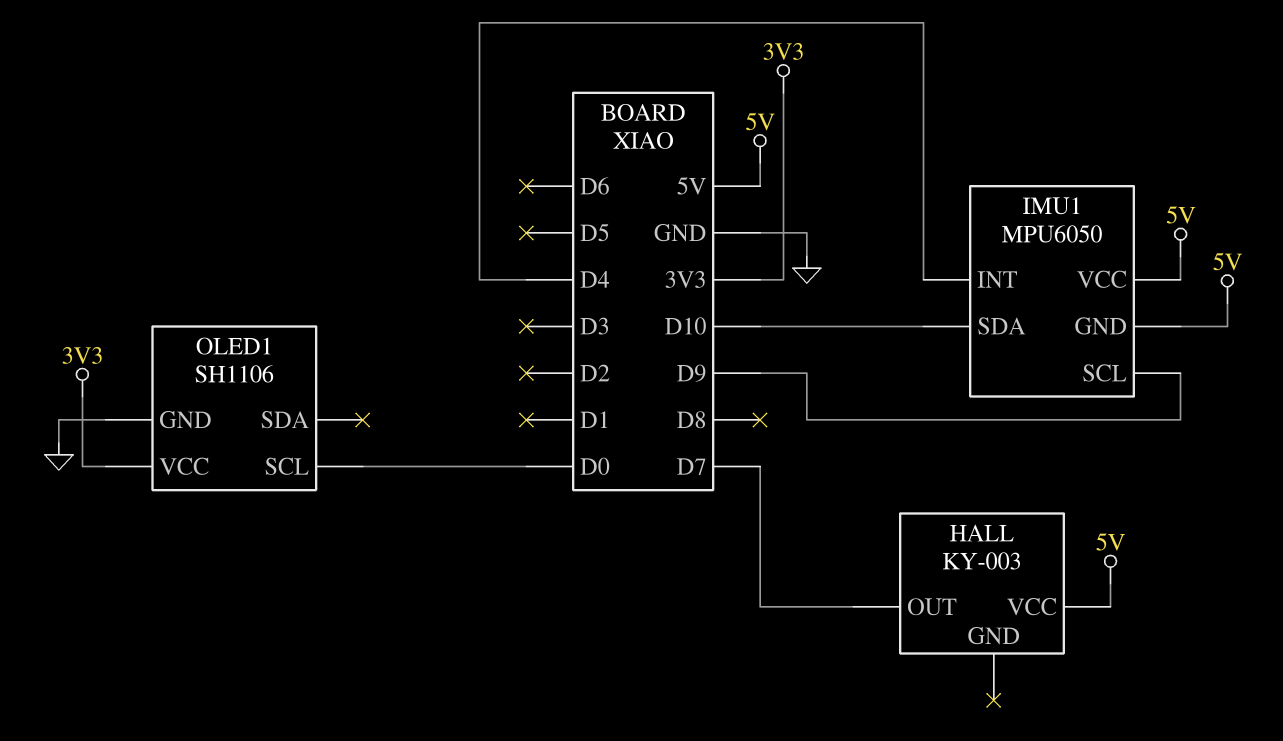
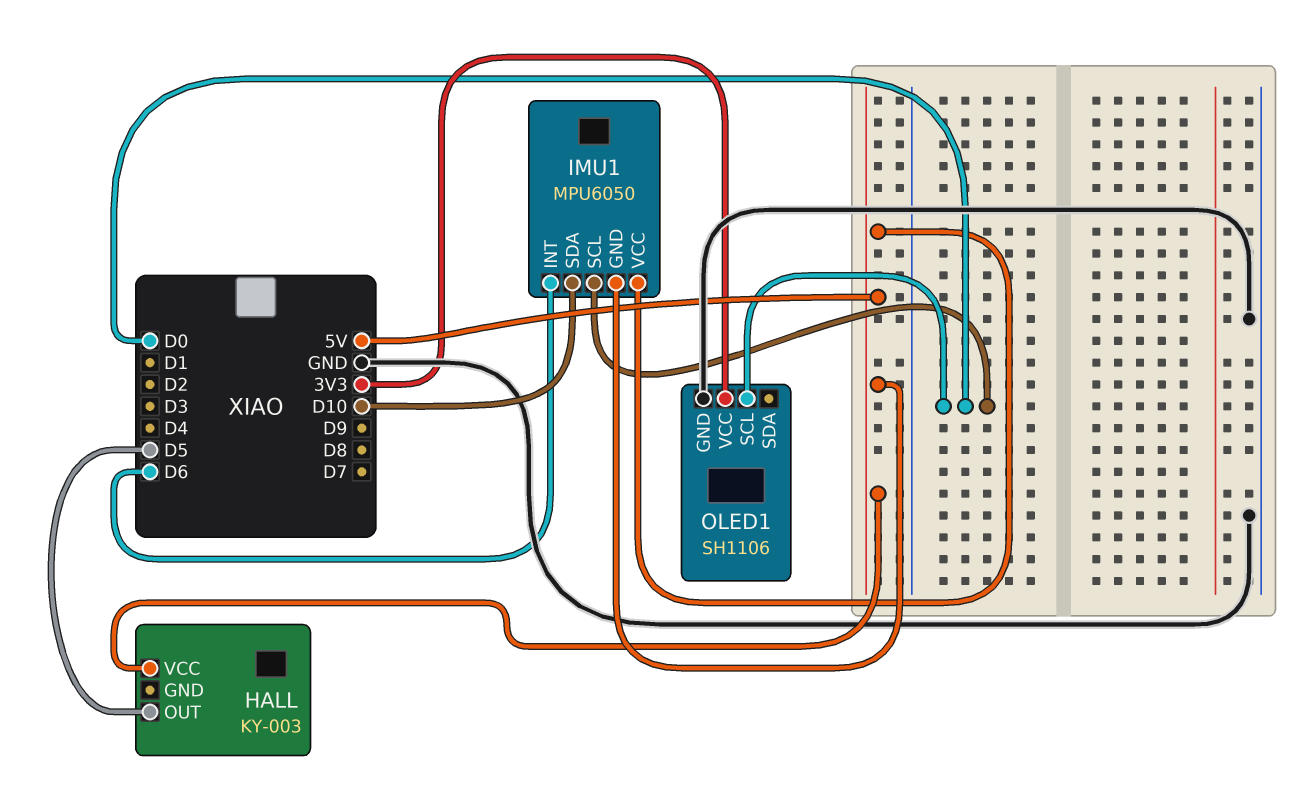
HALL pin OUT: D7 -> D5
IMU1 pin INT: D4 -> D6
IMU1 pin SCL: D9 -> D0

